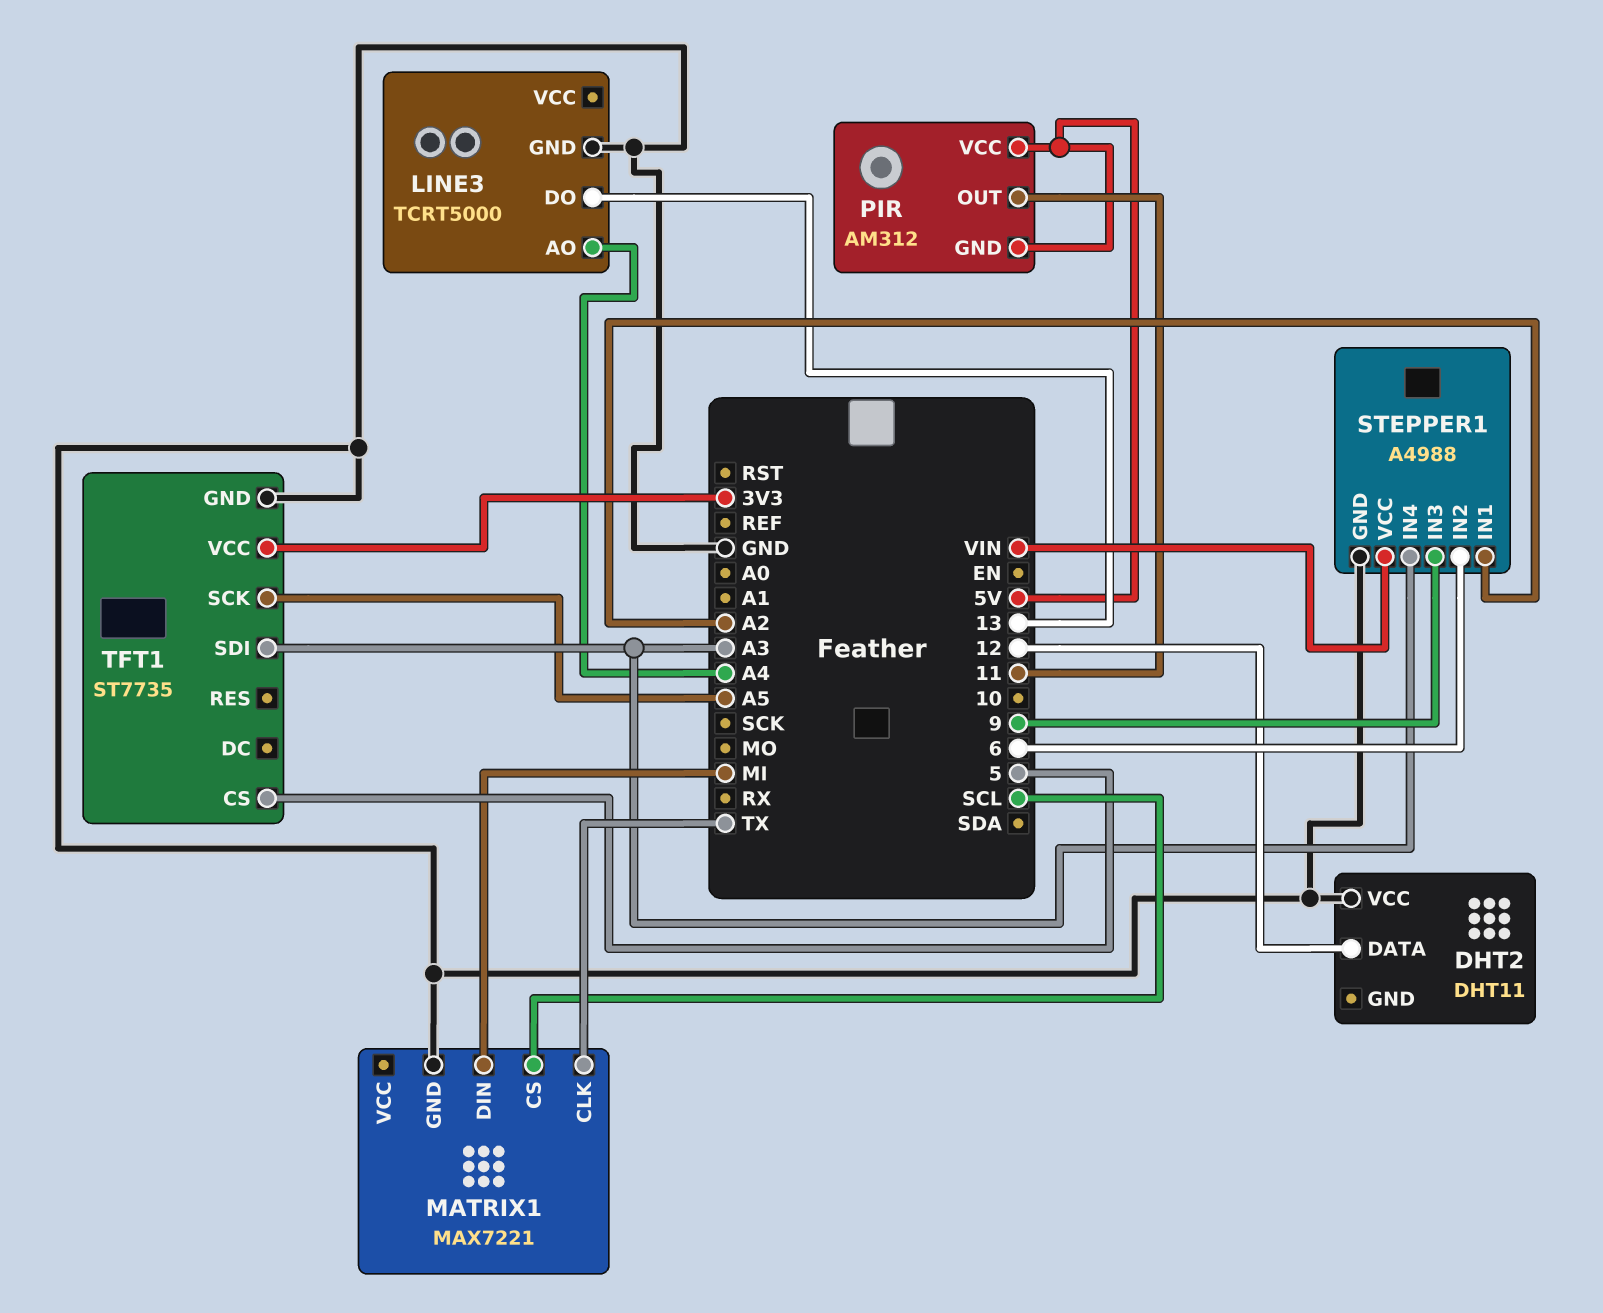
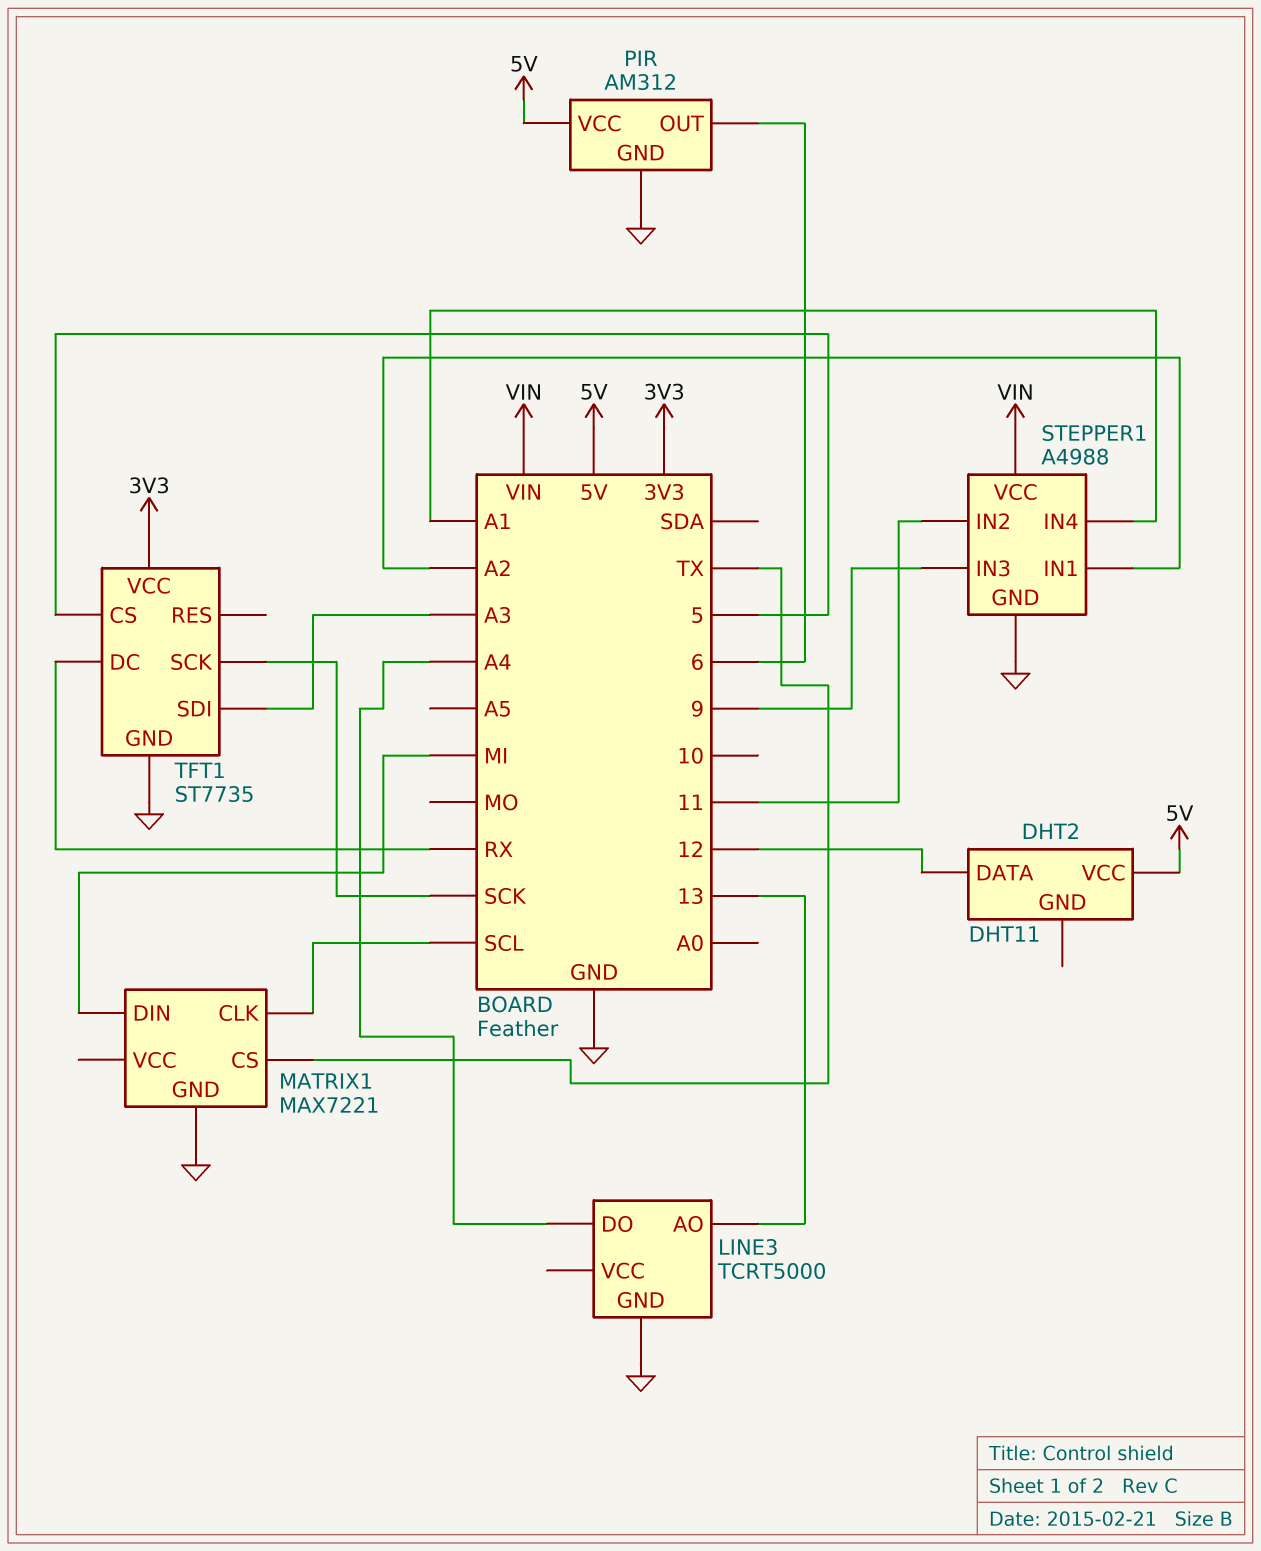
DHT2 pin VCC: GND -> 5V
LINE3 pin AO: A4 -> 13
LINE3 pin DO: 13 -> A4
MATRIX1 pin CLK: TX -> SCL
MATRIX1 pin CS: SCL -> TX
PIR pin GND: 5V -> GND
PIR pin OUT: 11 -> 6
STEPPER1 pin IN2: 6 -> 11
STEPPER1 pin IN4: A3 -> A1
TFT1 pin DC: none -> RX
TFT1 pin SCK: A5 -> SCK

